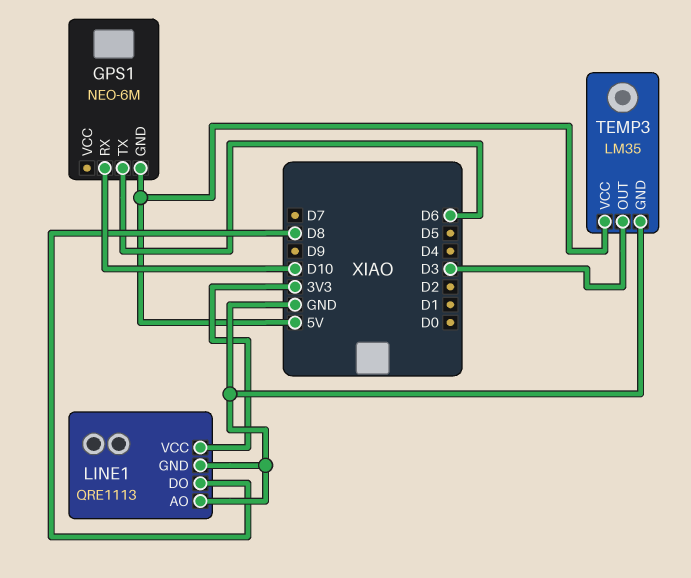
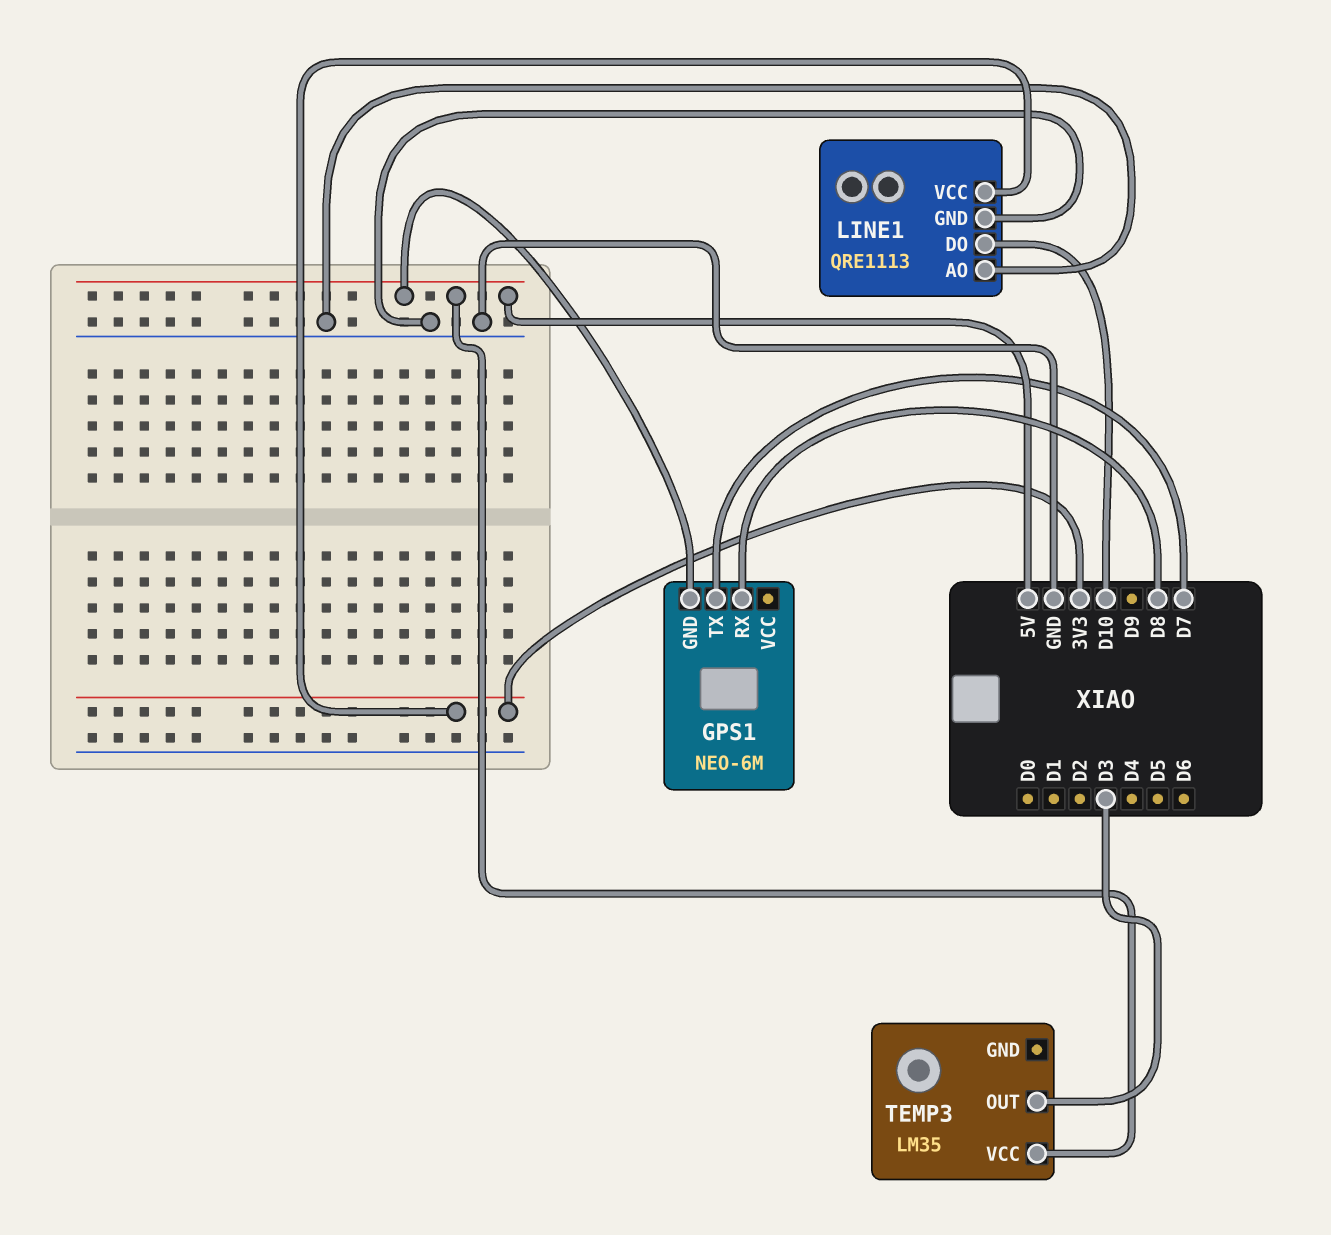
GPS1 pin RX: D10 -> D8
GPS1 pin TX: D6 -> D7
LINE1 pin DO: D8 -> D10
TEMP3 pin GND: GND -> none

